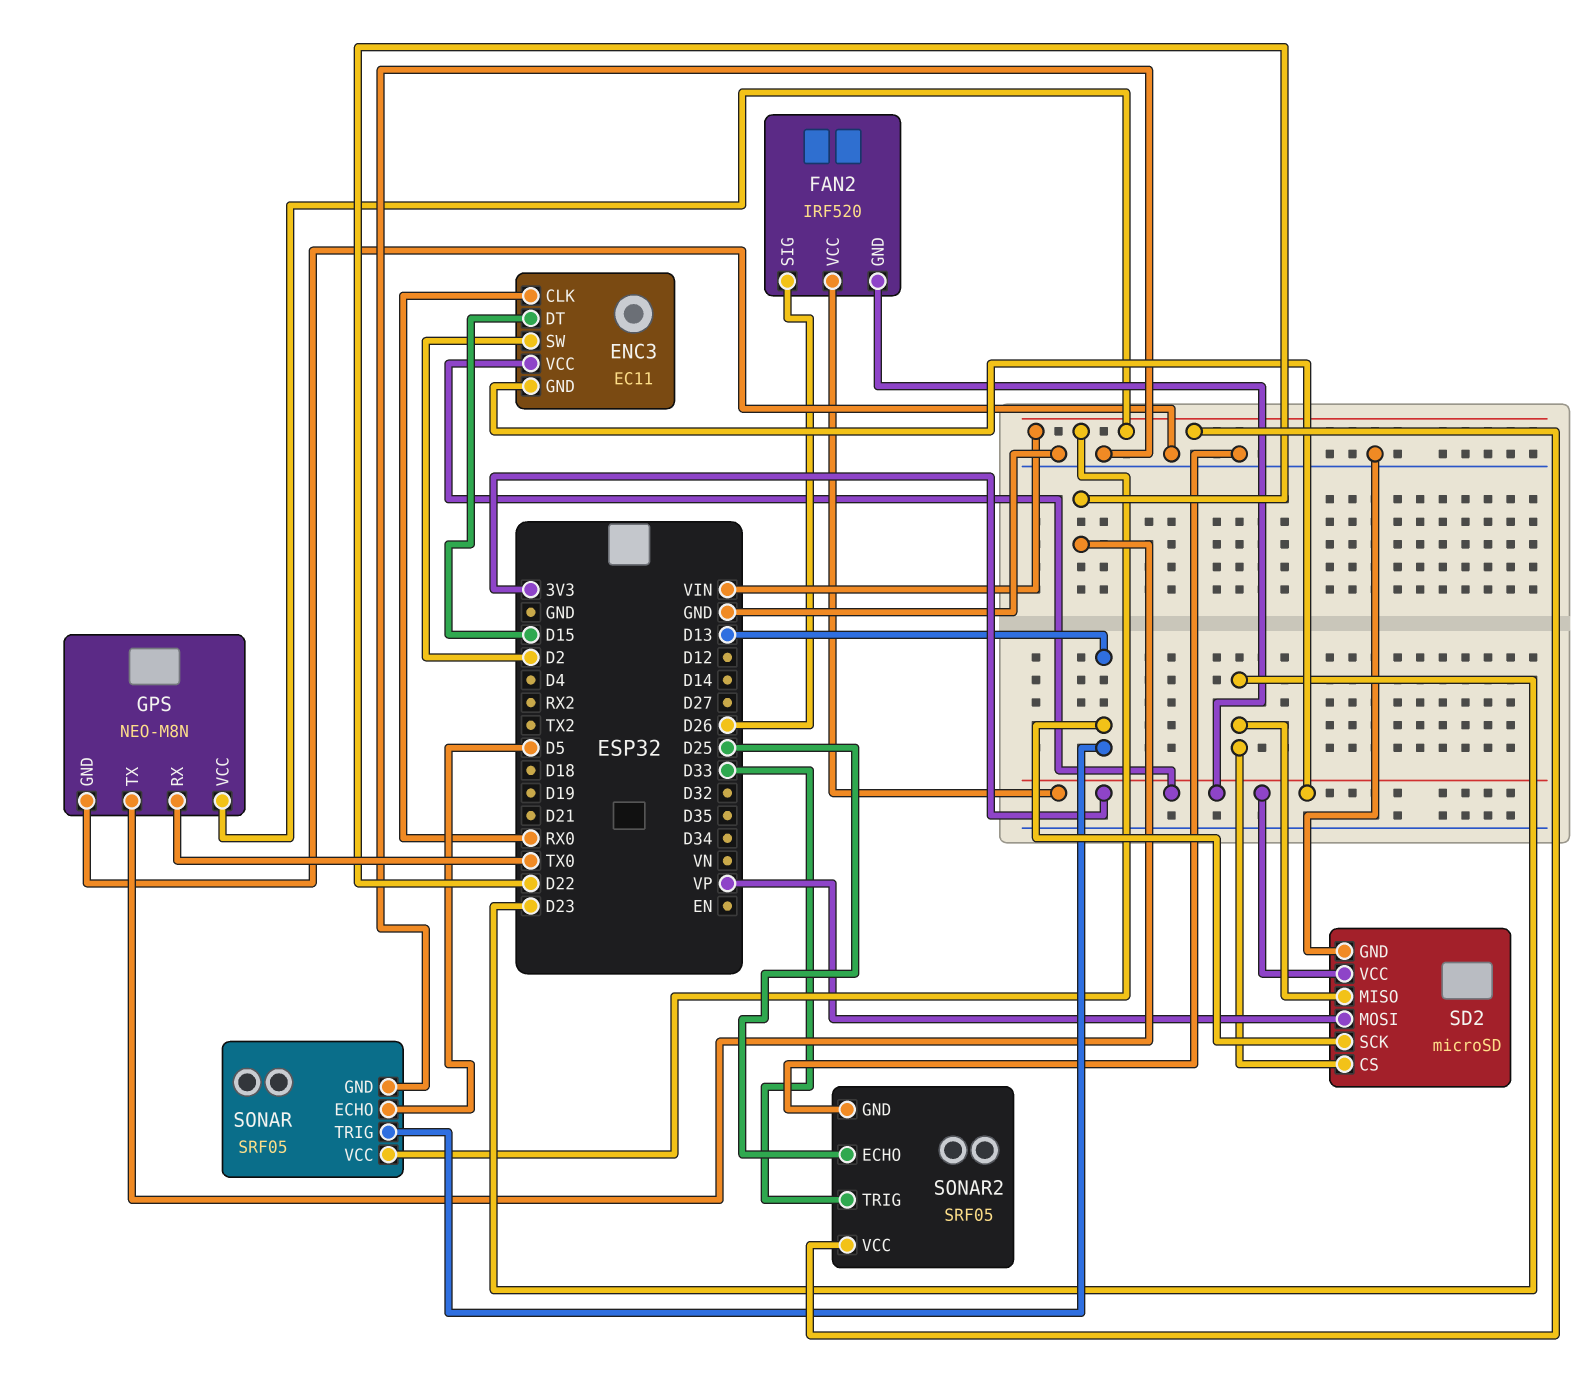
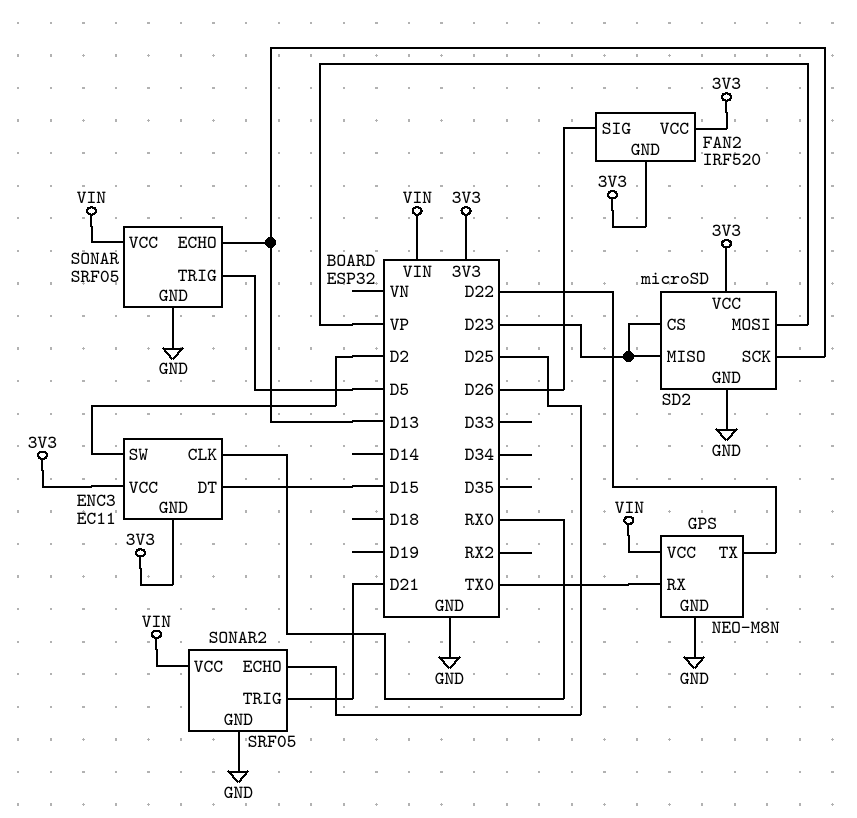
SONAR pin ECHO: D5 -> D13
SONAR pin TRIG: D13 -> D5
SONAR2 pin TRIG: D33 -> D21

